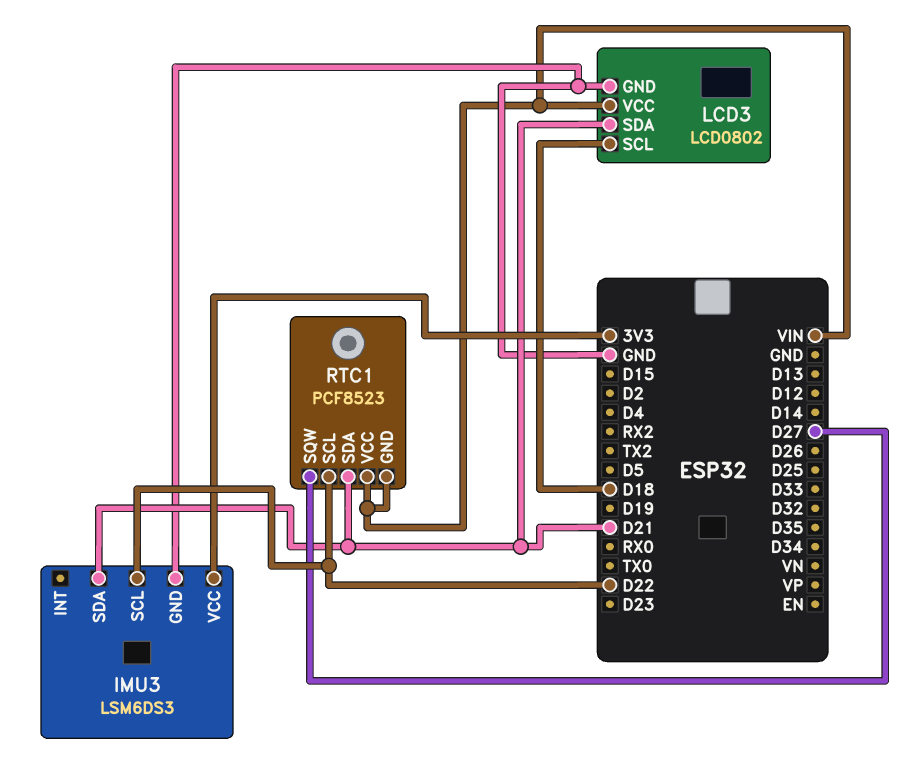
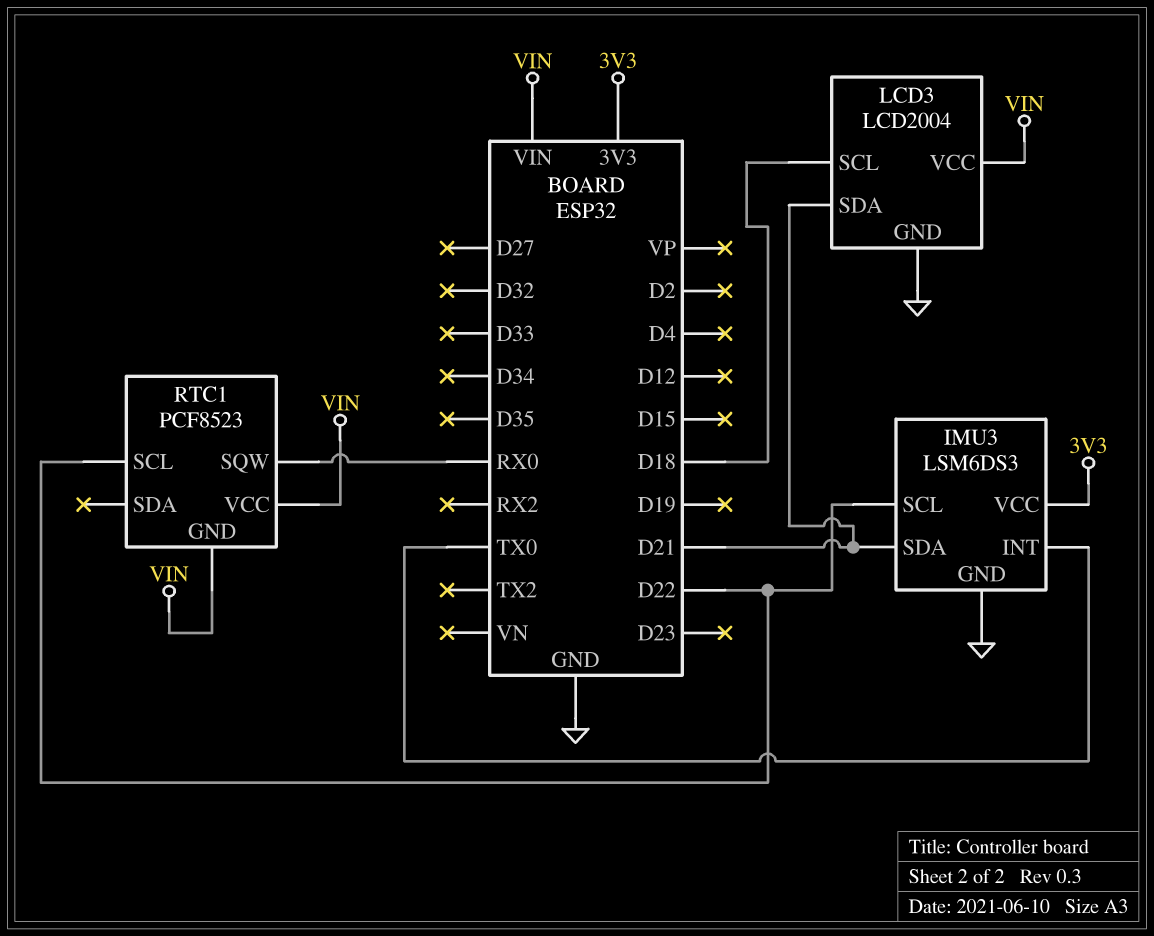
IMU3 pin INT: none -> TX0
LCD3: LCD0802 -> LCD2004
RTC1 pin SDA: D21 -> none
RTC1 pin SQW: D27 -> RX0

